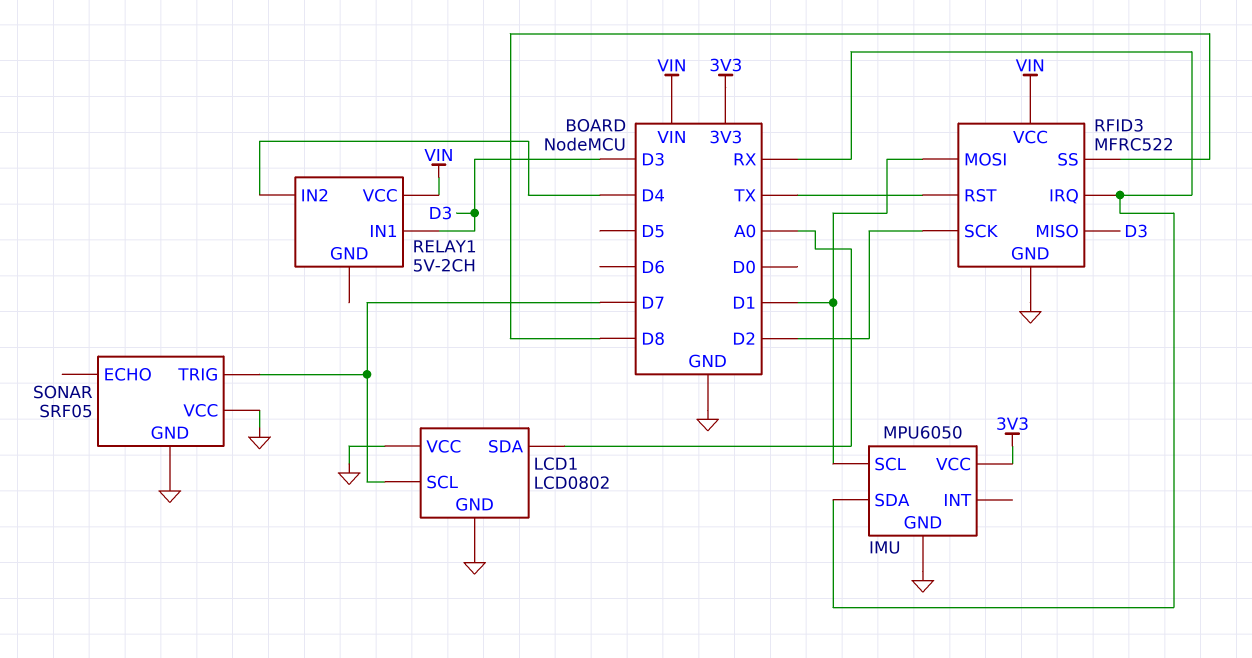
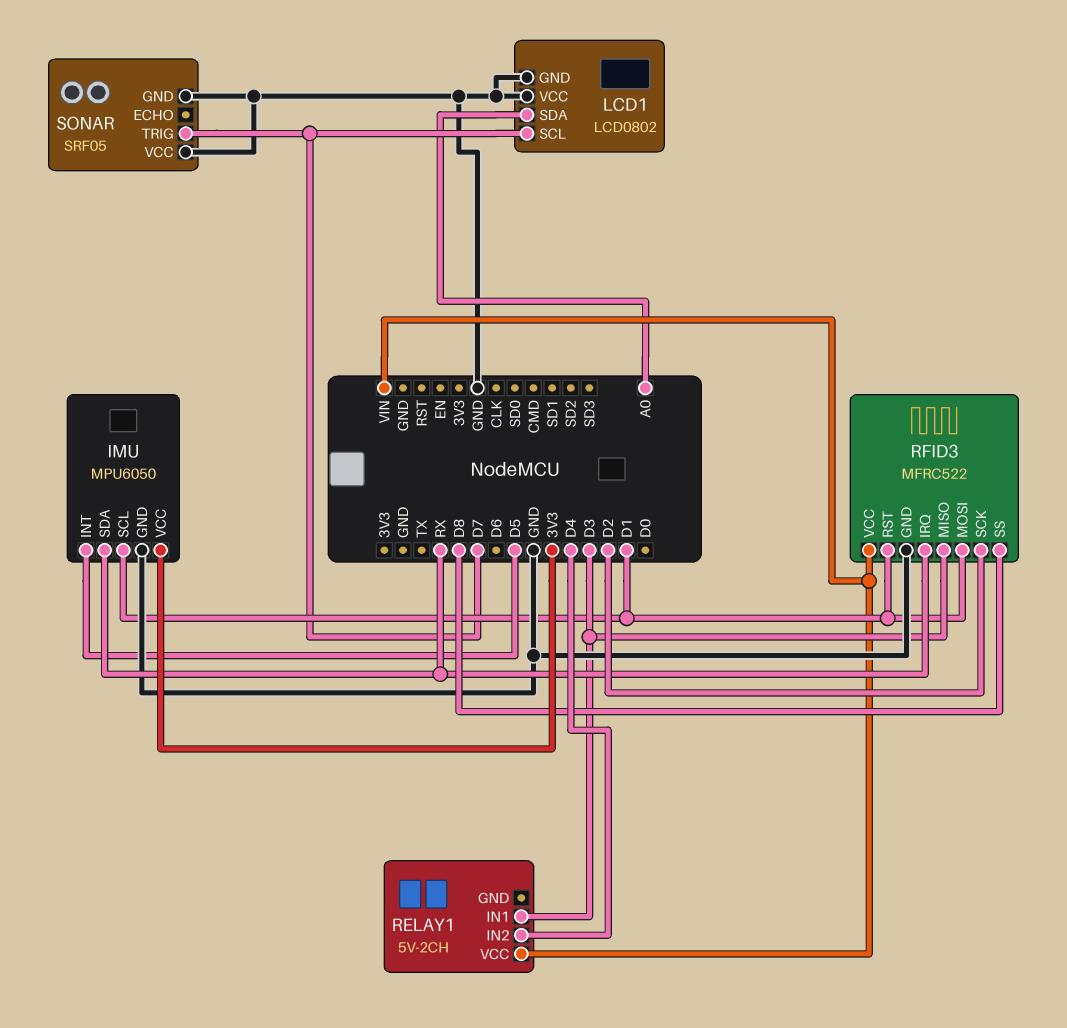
IMU pin INT: none -> D5
RFID3 pin RST: TX -> D1

